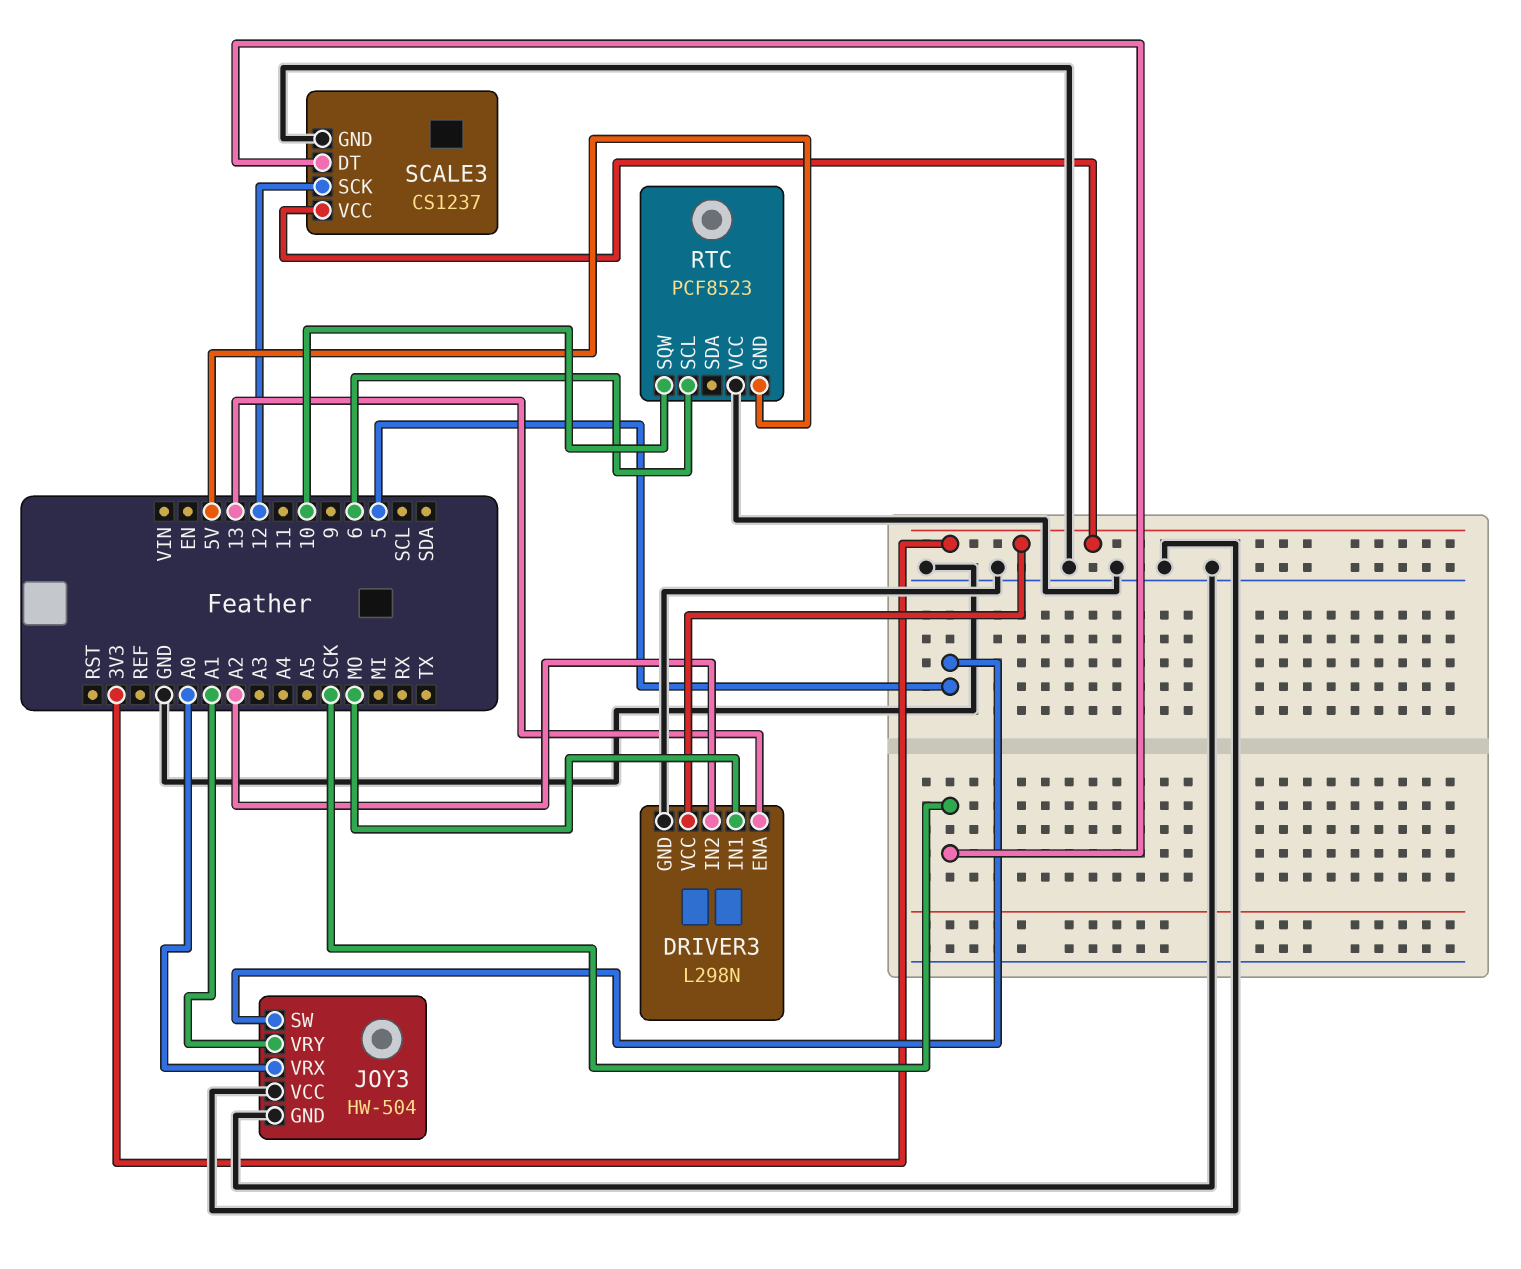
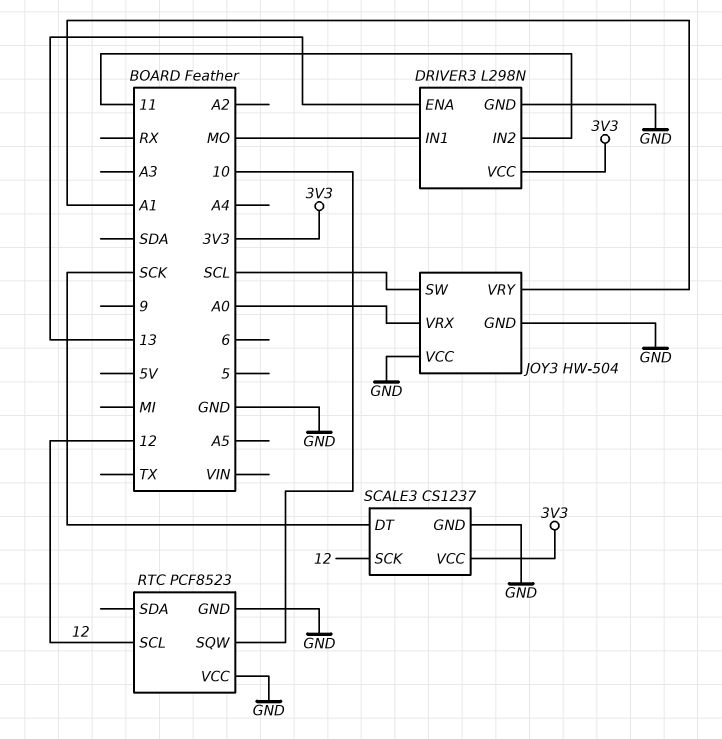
DRIVER3 pin IN2: A2 -> 11
JOY3 pin SW: 5 -> SCL
RTC pin GND: 5V -> GND
RTC pin SCL: 6 -> 12

